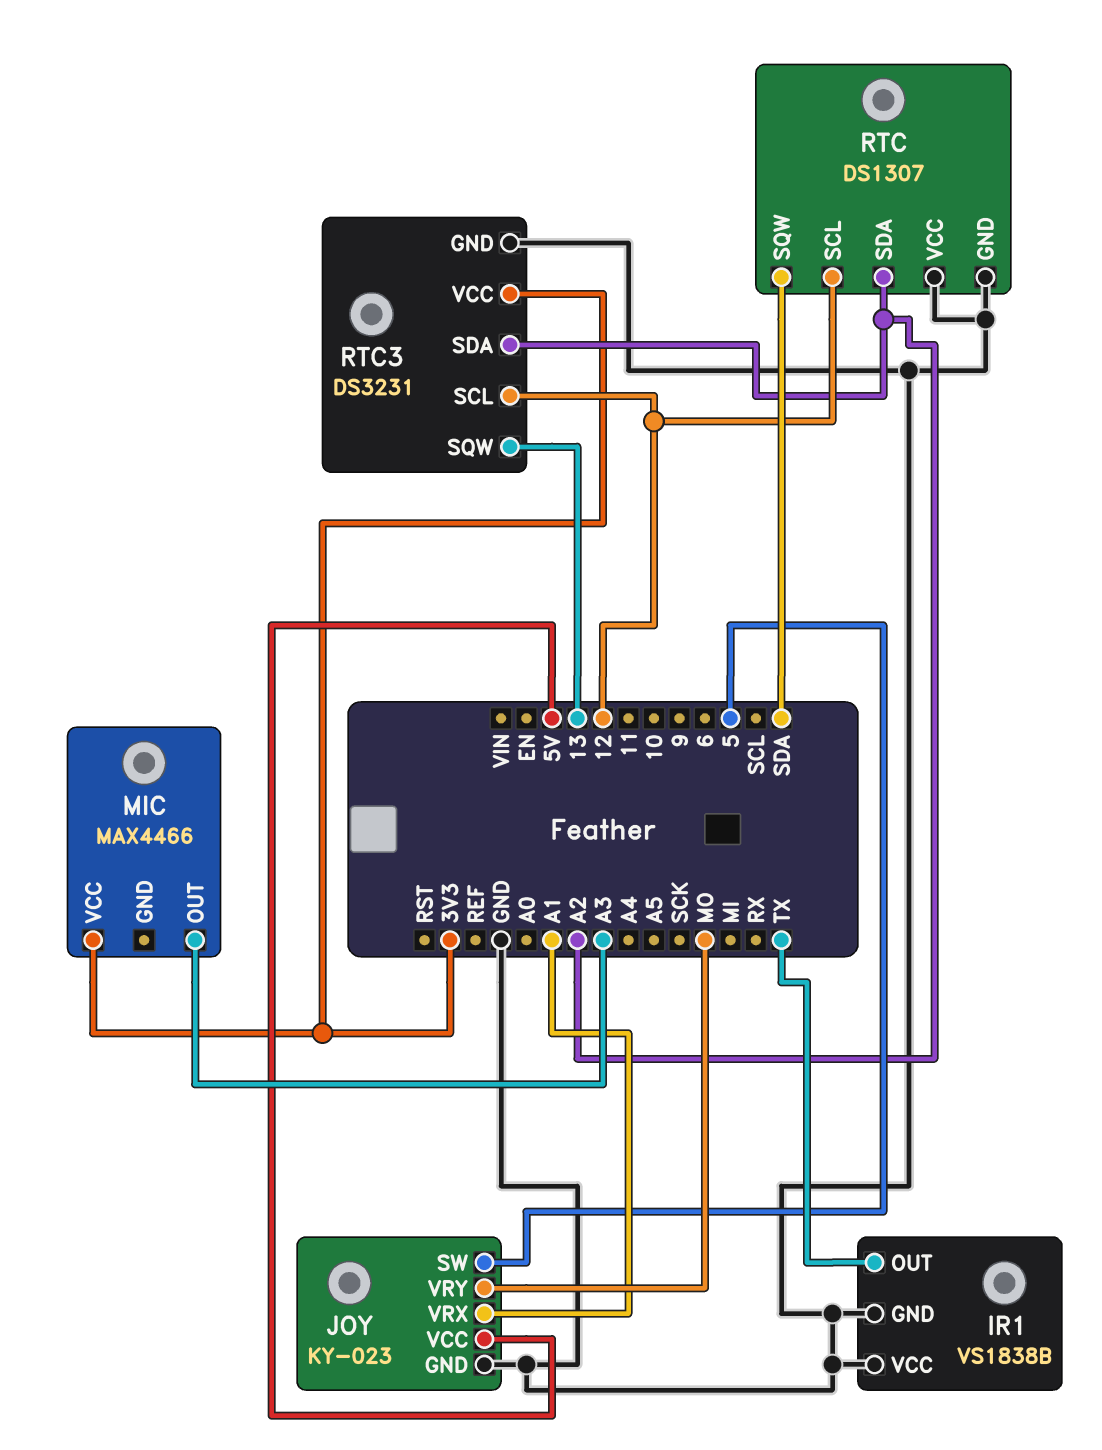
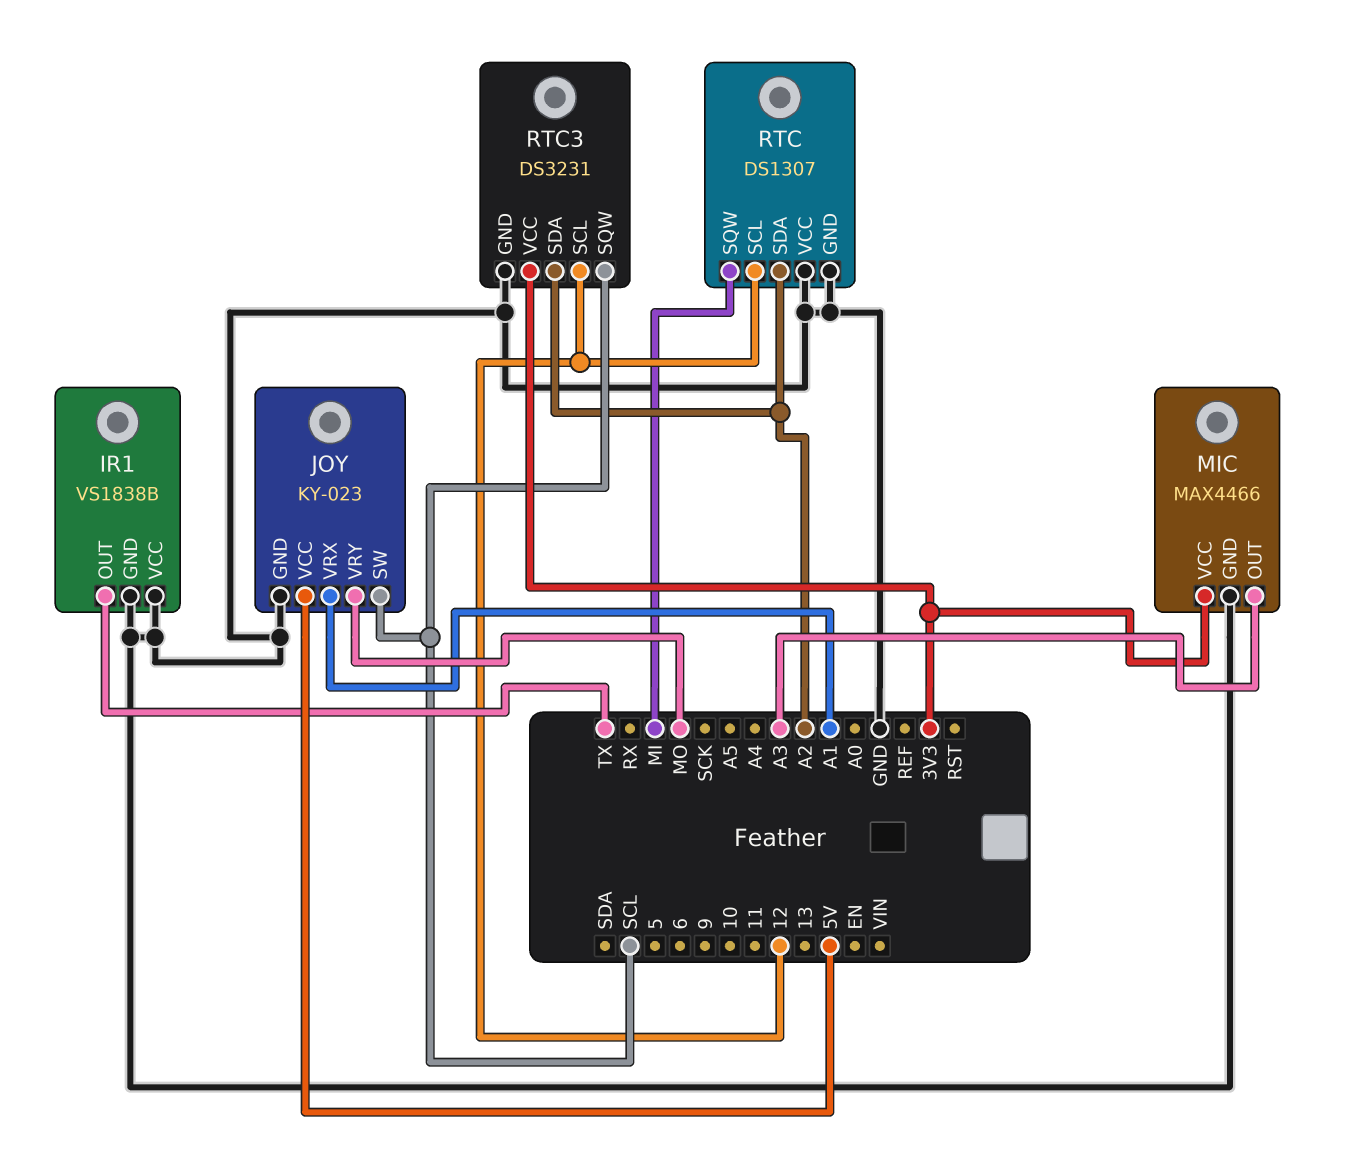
JOY pin SW: 5 -> SCL
MIC pin GND: none -> GND
RTC pin SQW: SDA -> MI
RTC3 pin SQW: 13 -> SCL

